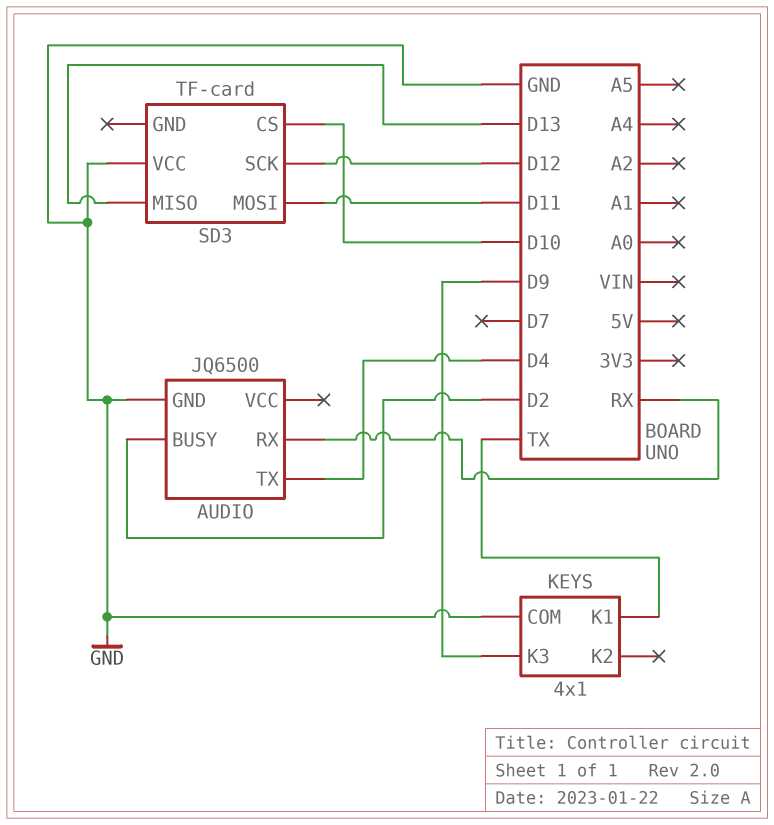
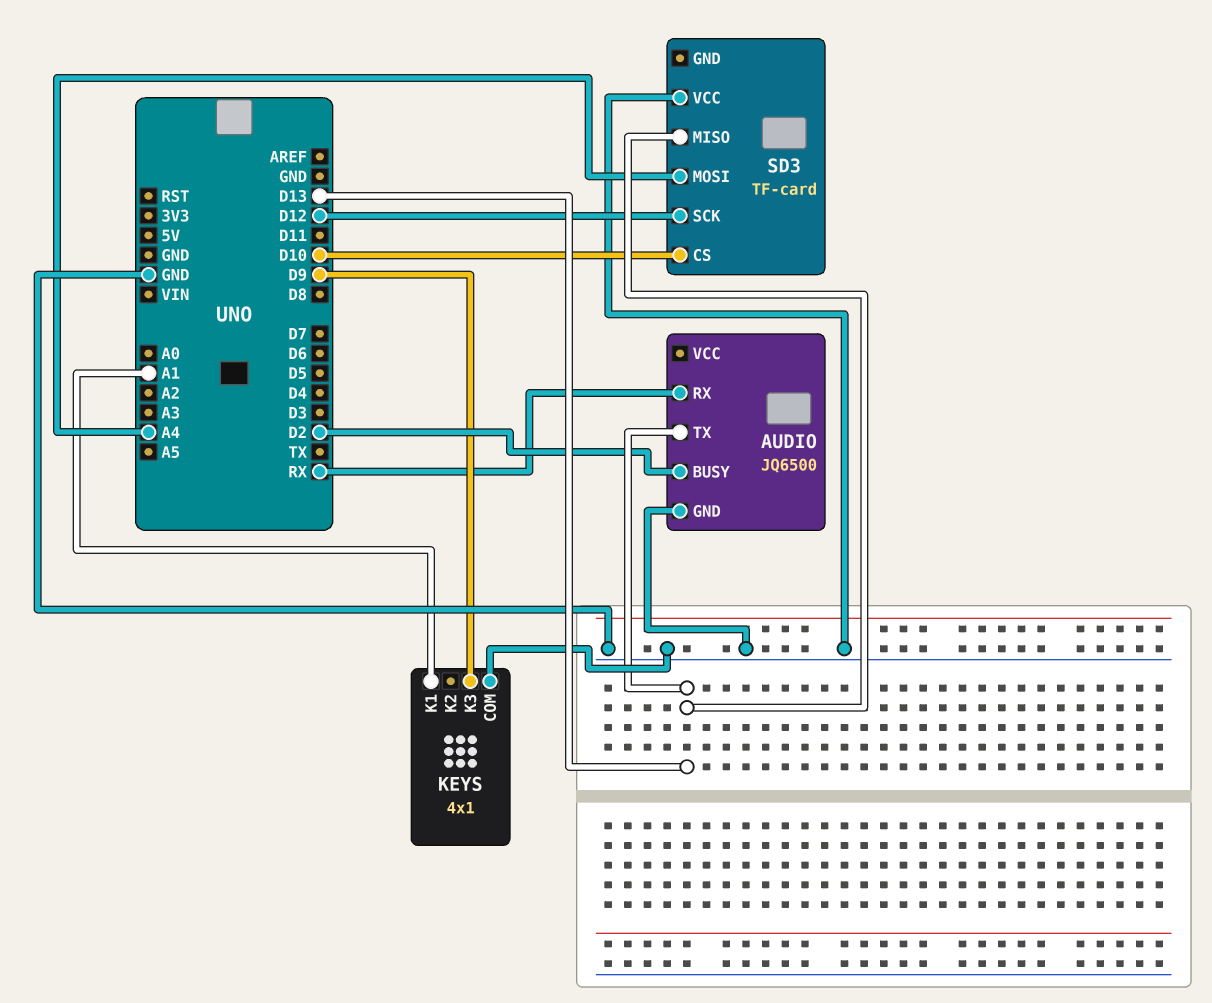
AUDIO pin TX: D4 -> D13
KEYS pin K1: TX -> A1
SD3 pin MOSI: D11 -> A4

